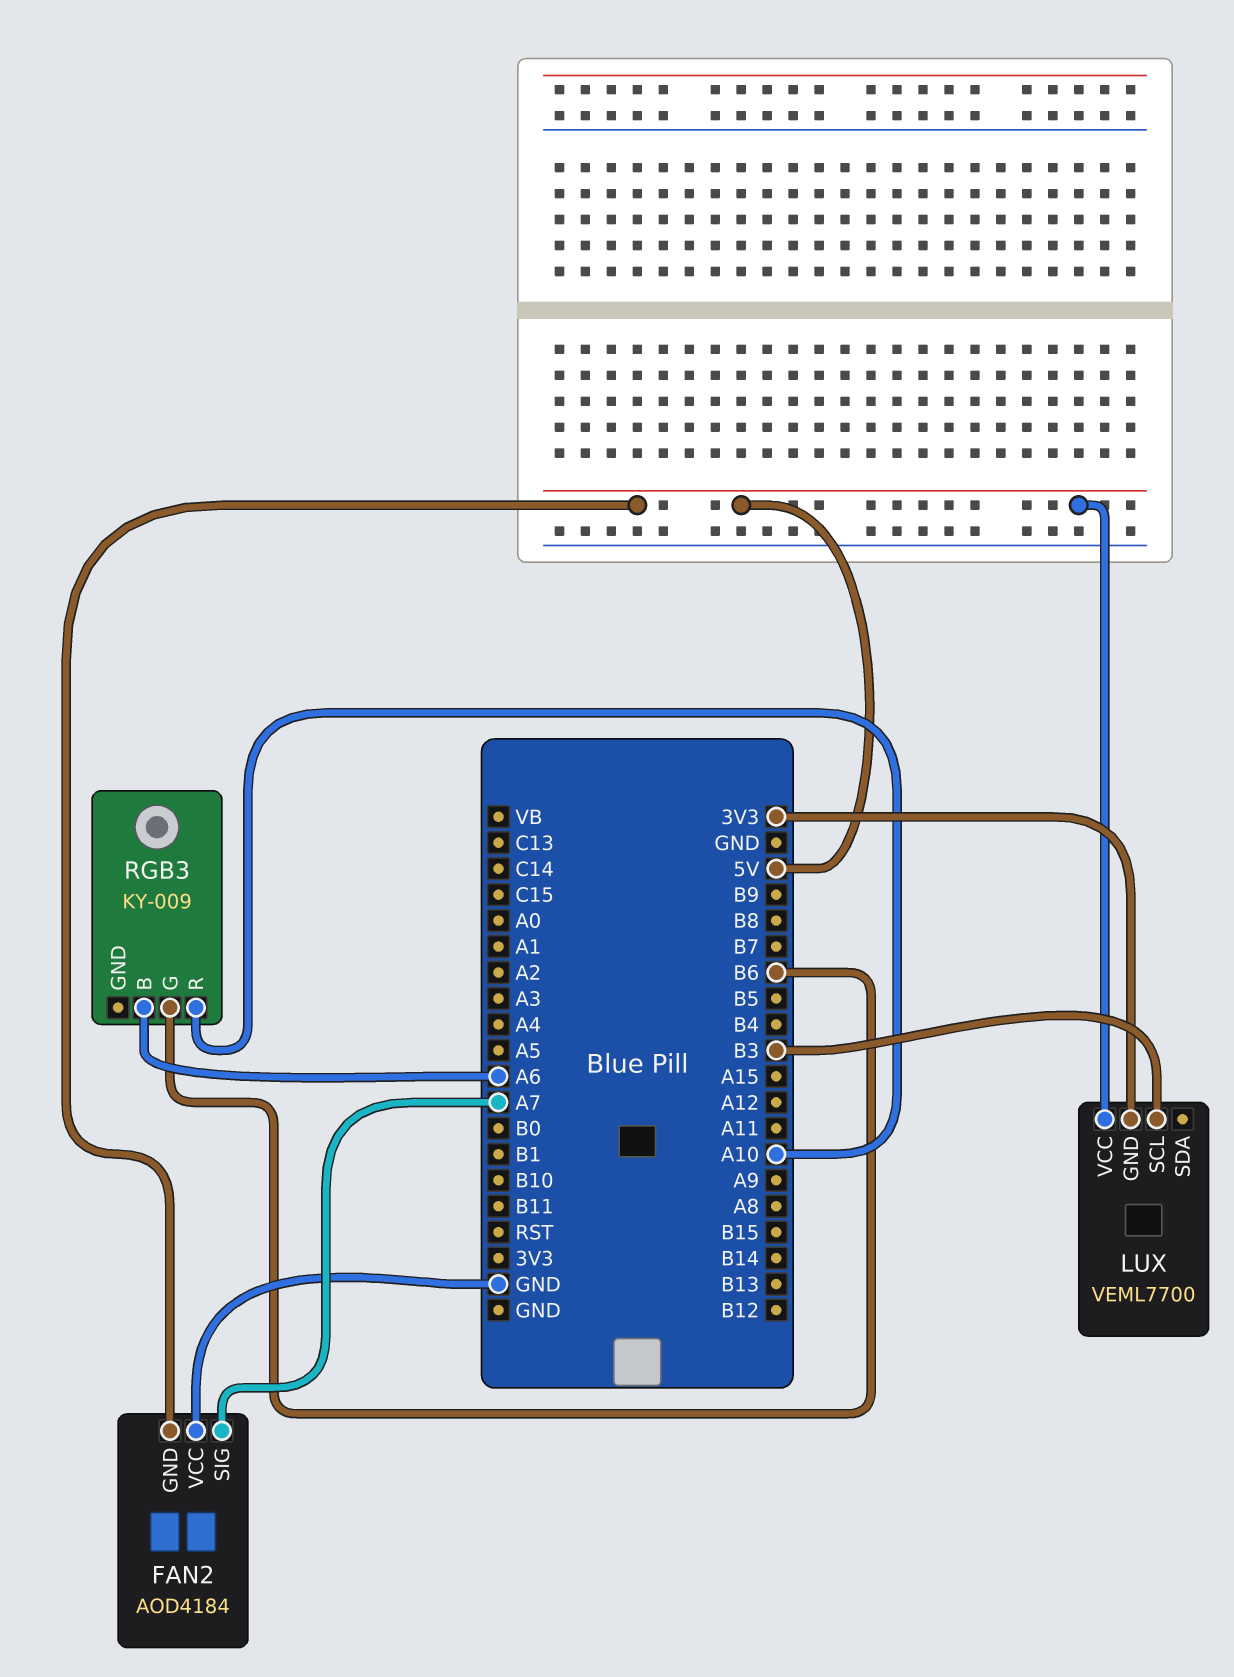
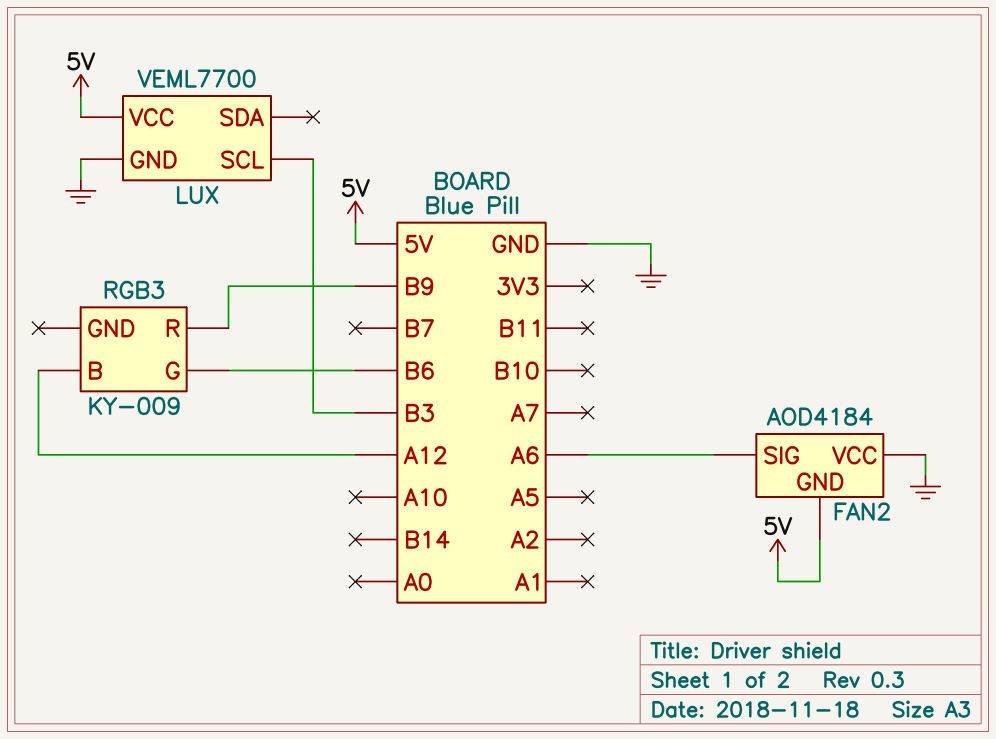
FAN2 pin SIG: A7 -> A6
LUX pin GND: 3V3 -> GND
RGB3 pin B: A6 -> A12
RGB3 pin R: A10 -> B9

